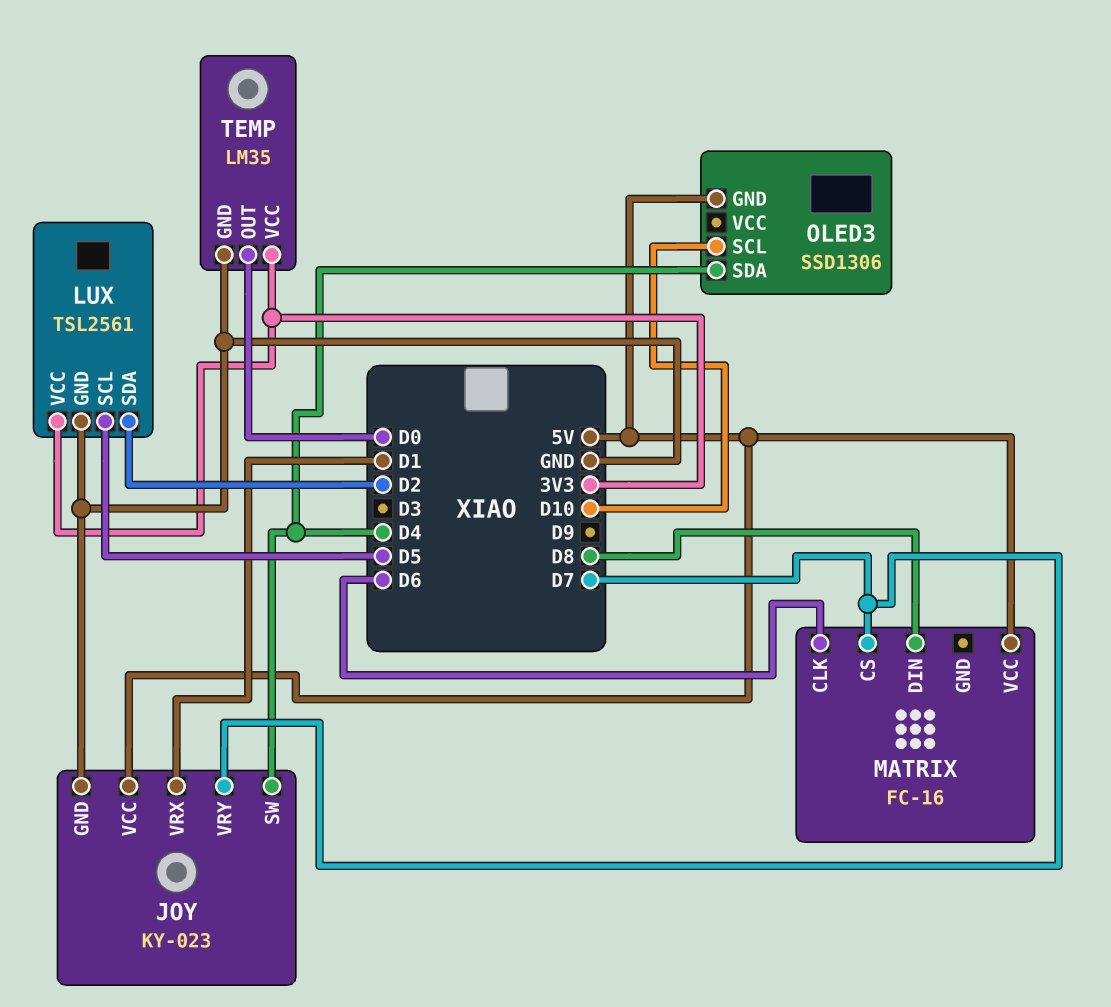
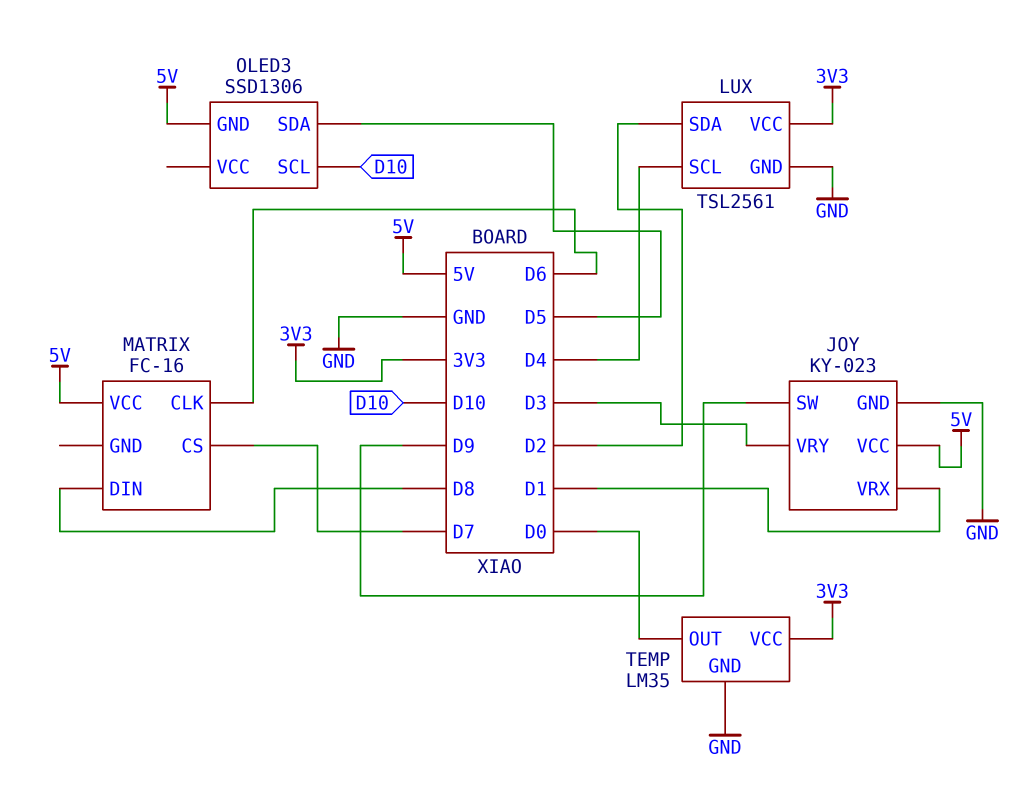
JOY pin SW: D4 -> D9
JOY pin VRY: D7 -> D3
LUX pin SCL: D5 -> D4
OLED3 pin SDA: D4 -> D5

